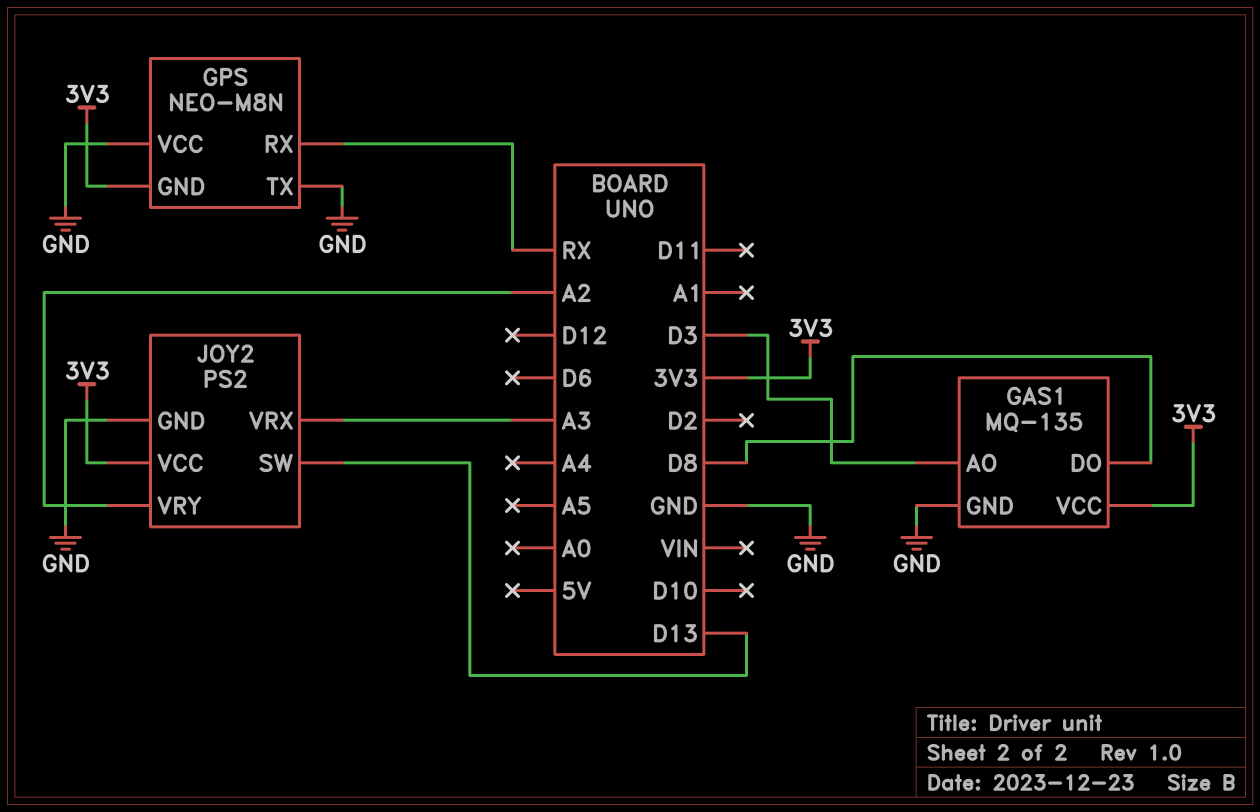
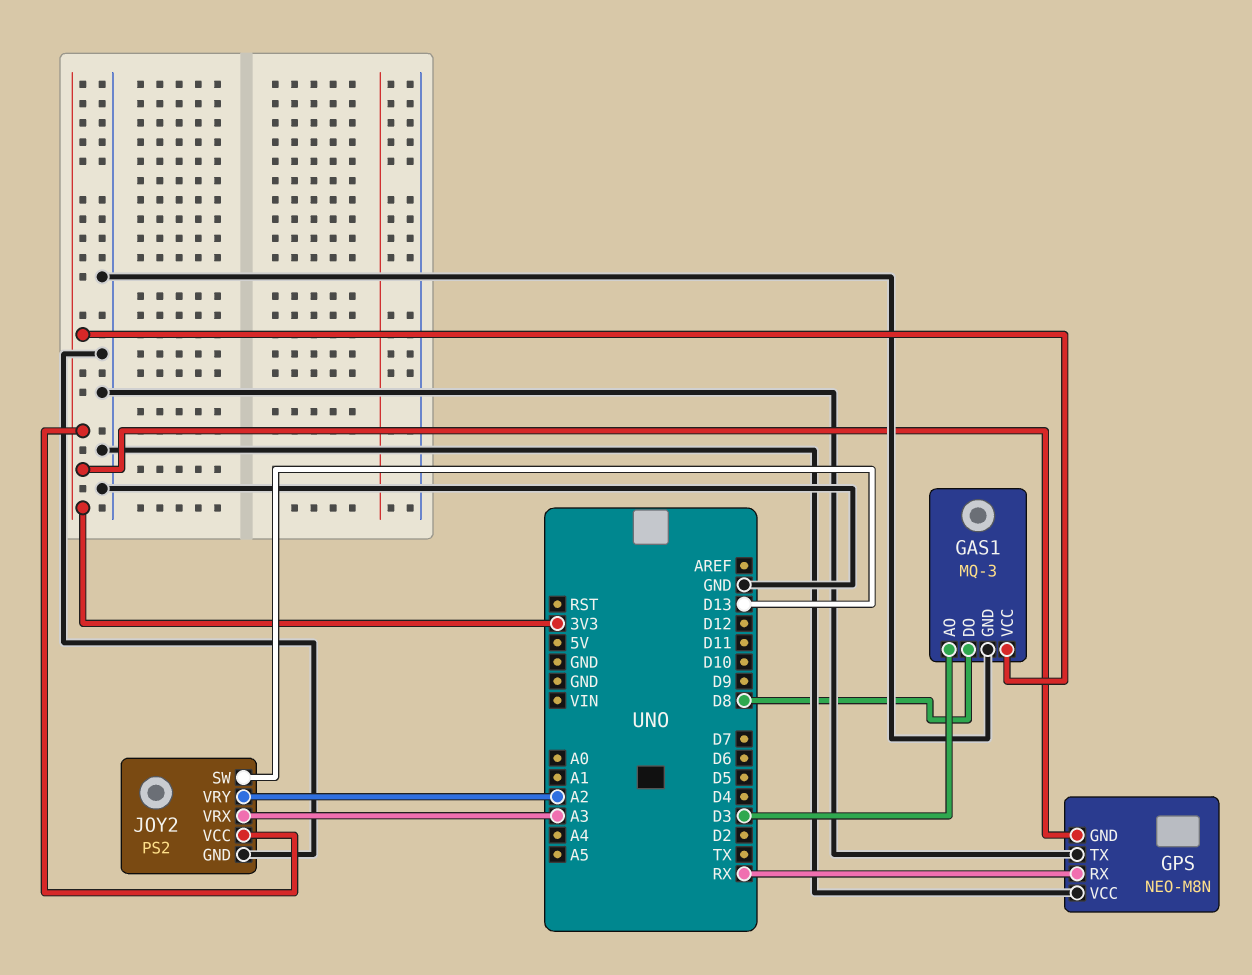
GAS1: MQ-135 -> MQ-3

